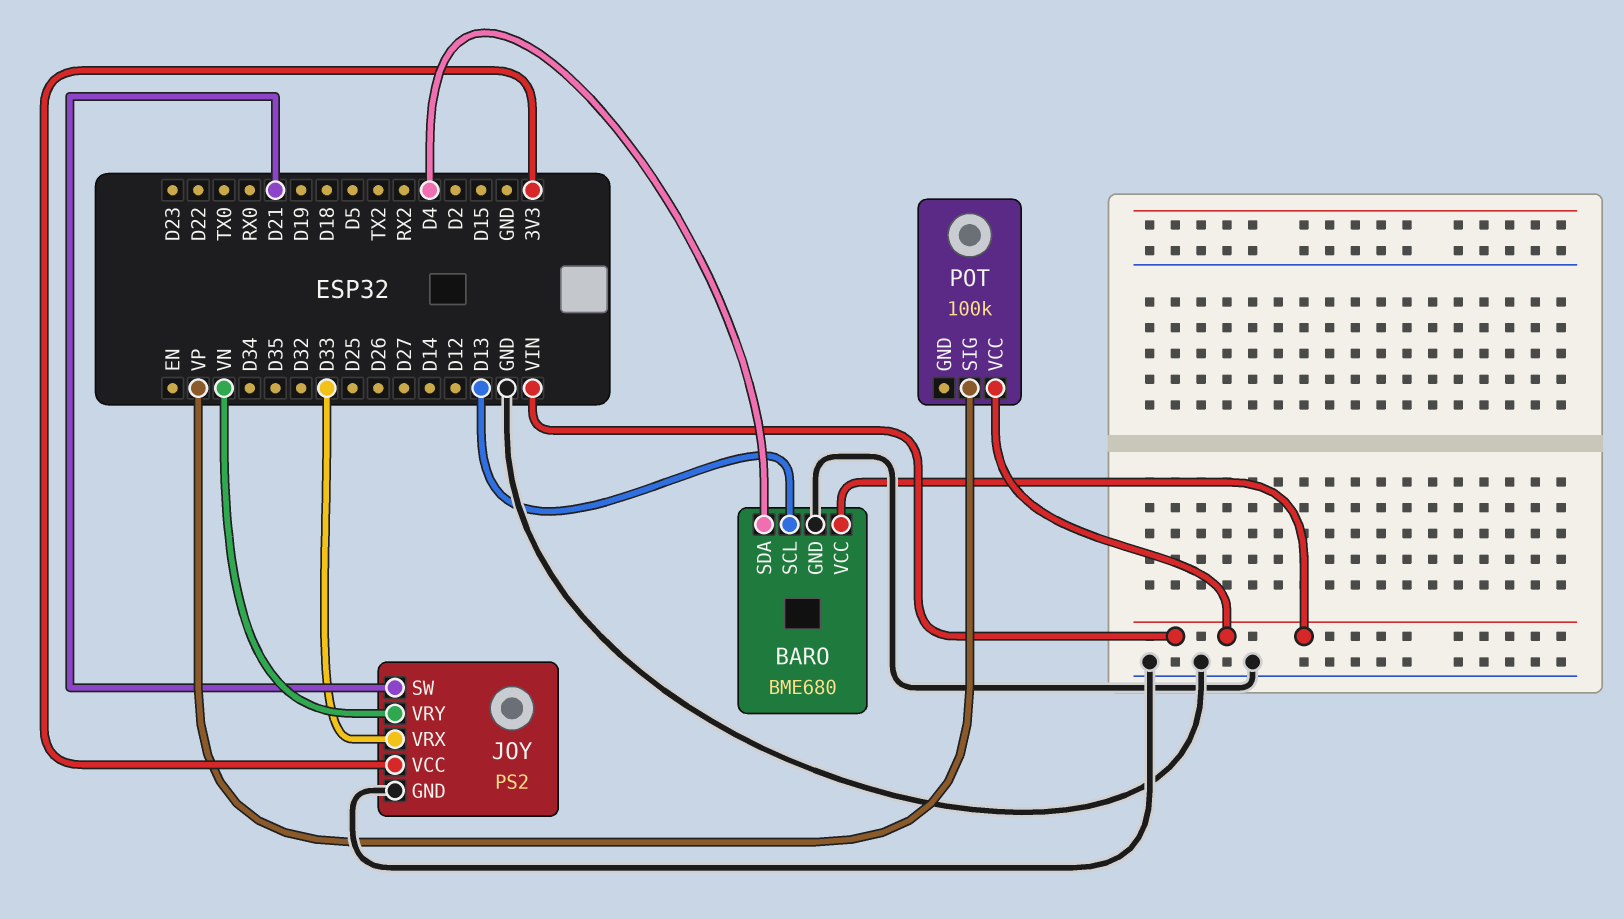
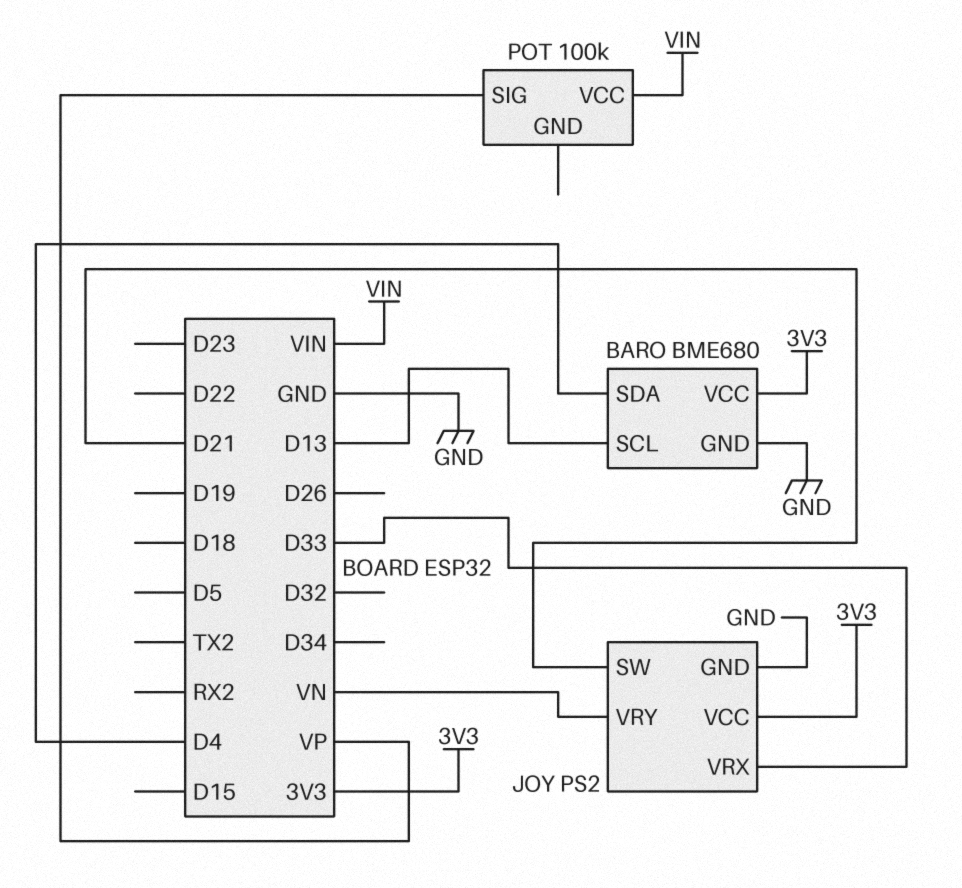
BARO pin VCC: VIN -> 3V3

